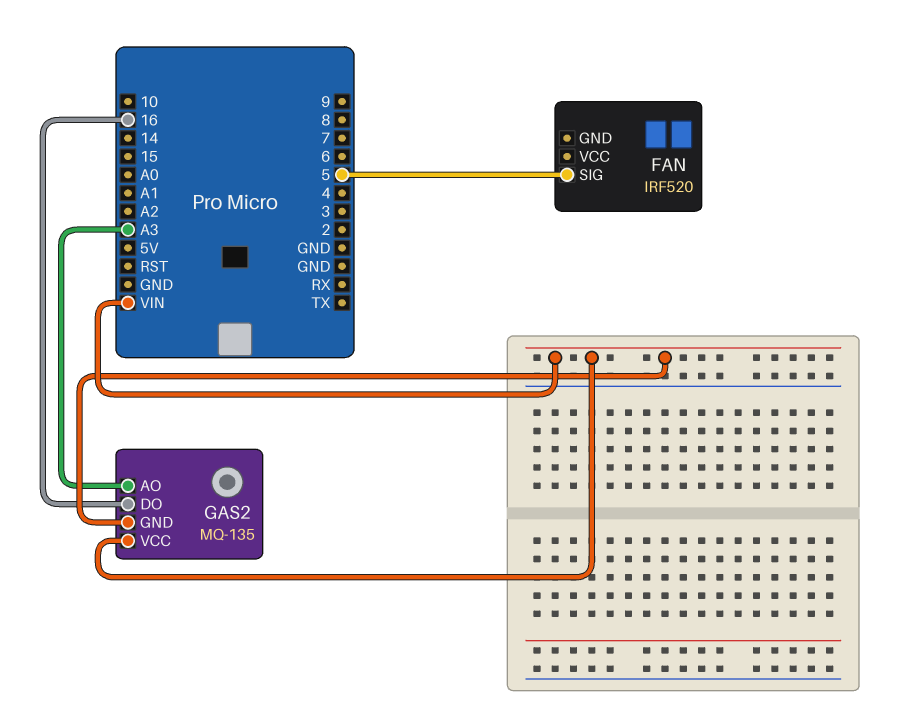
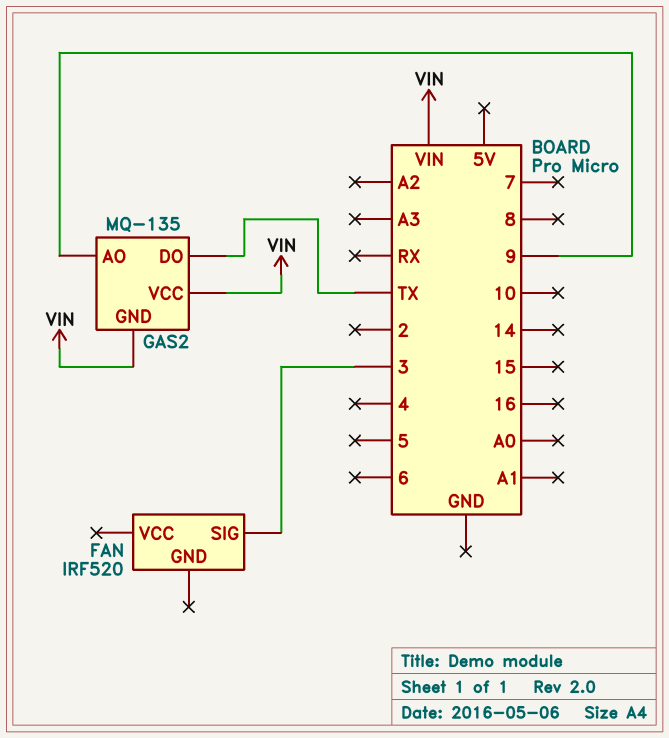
FAN pin SIG: 5 -> 3
GAS2 pin AO: A3 -> 9
GAS2 pin DO: 16 -> TX

